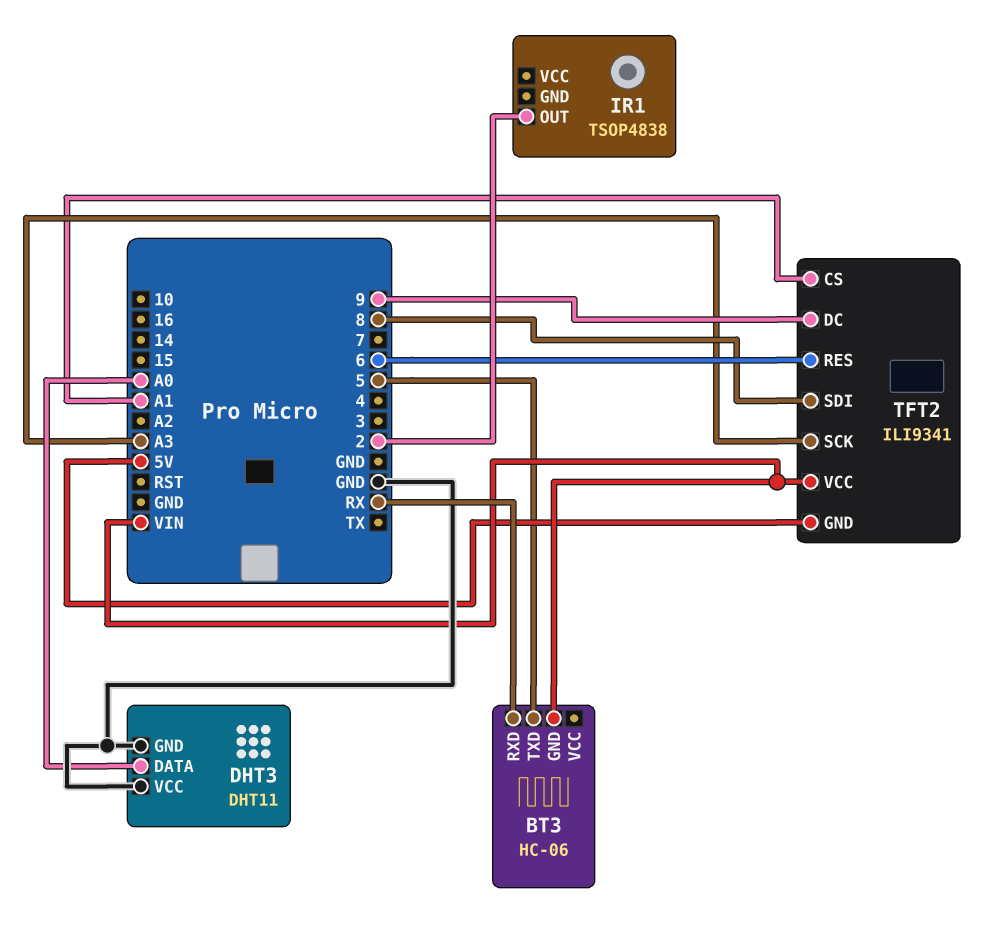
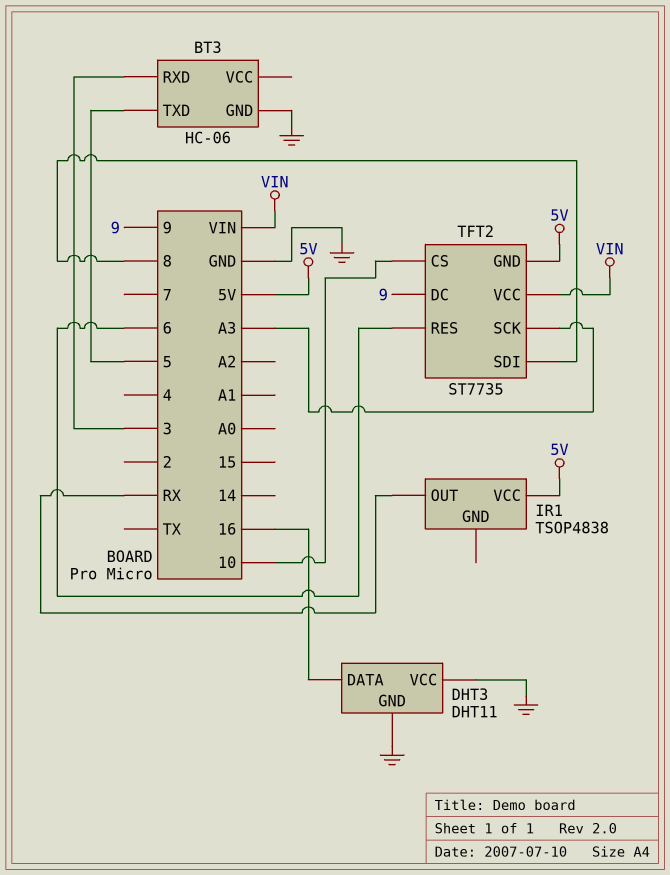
BT3 pin GND: VIN -> GND
BT3 pin RXD: RX -> 3
DHT3 pin DATA: A0 -> 16
IR1 pin OUT: 2 -> RX
IR1 pin VCC: none -> 5V
TFT2: ILI9341 -> ST7735
TFT2 pin CS: A1 -> 10

